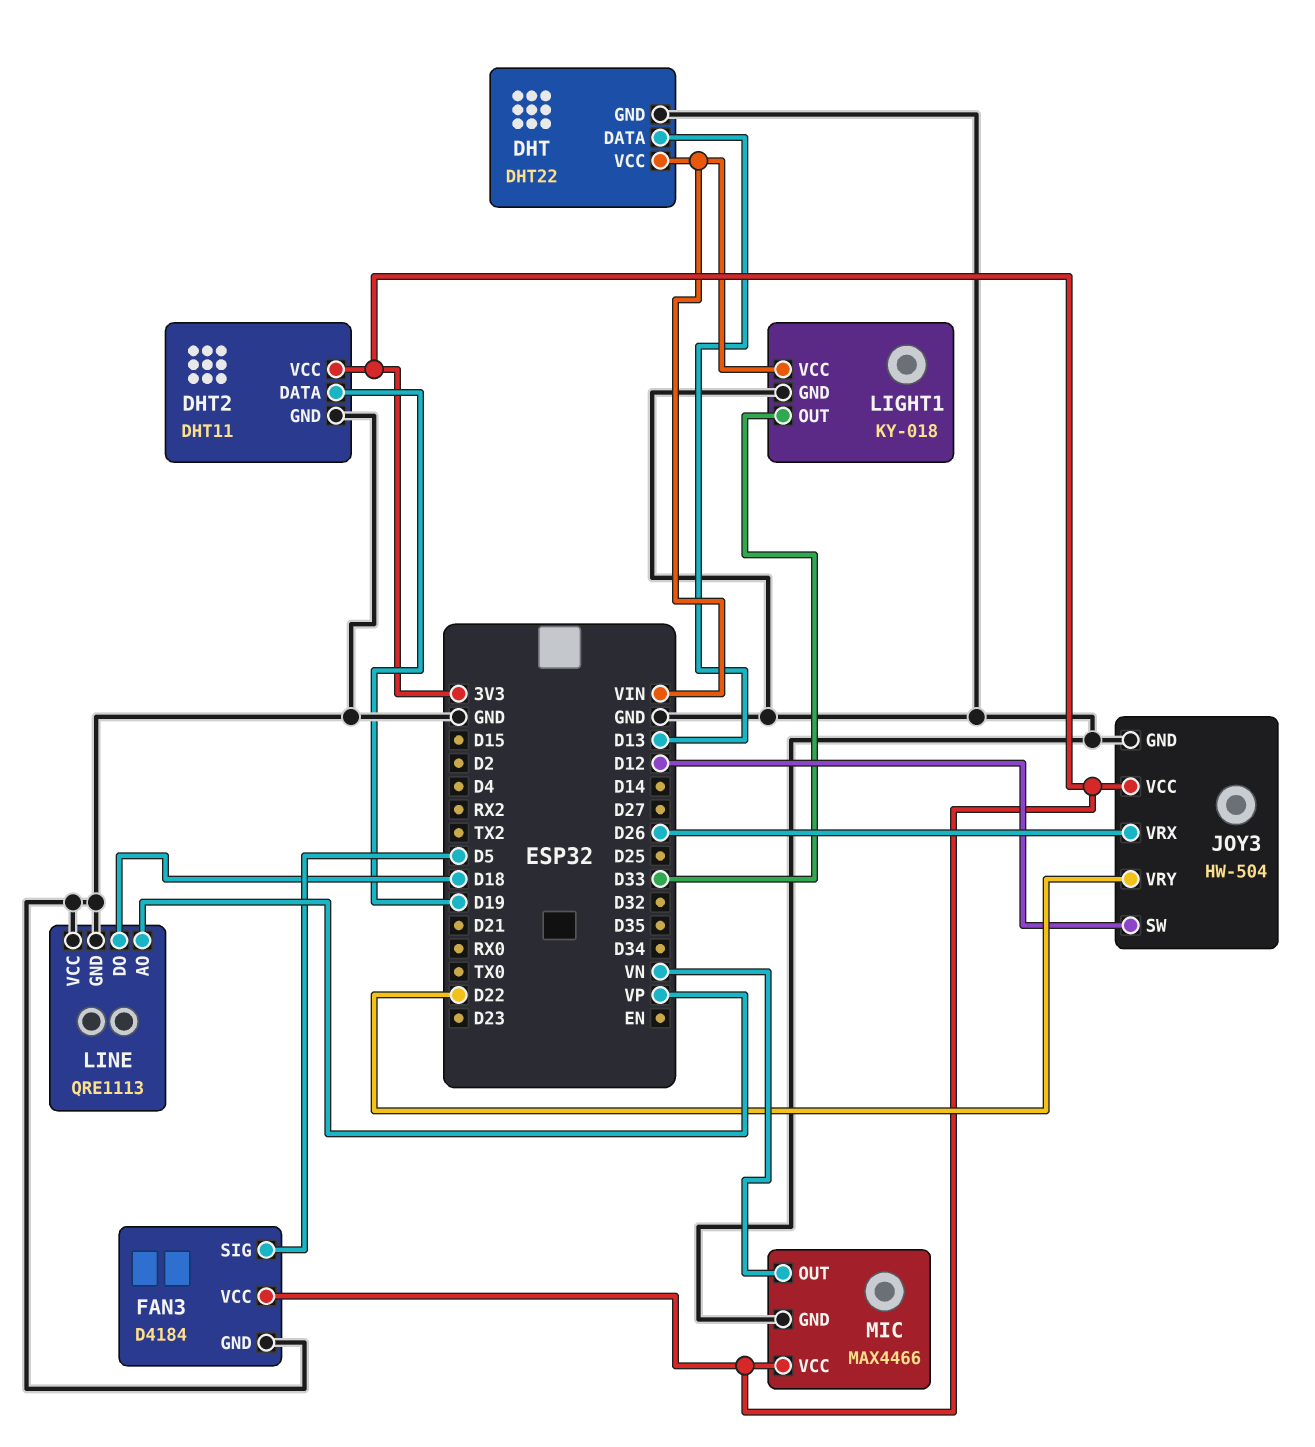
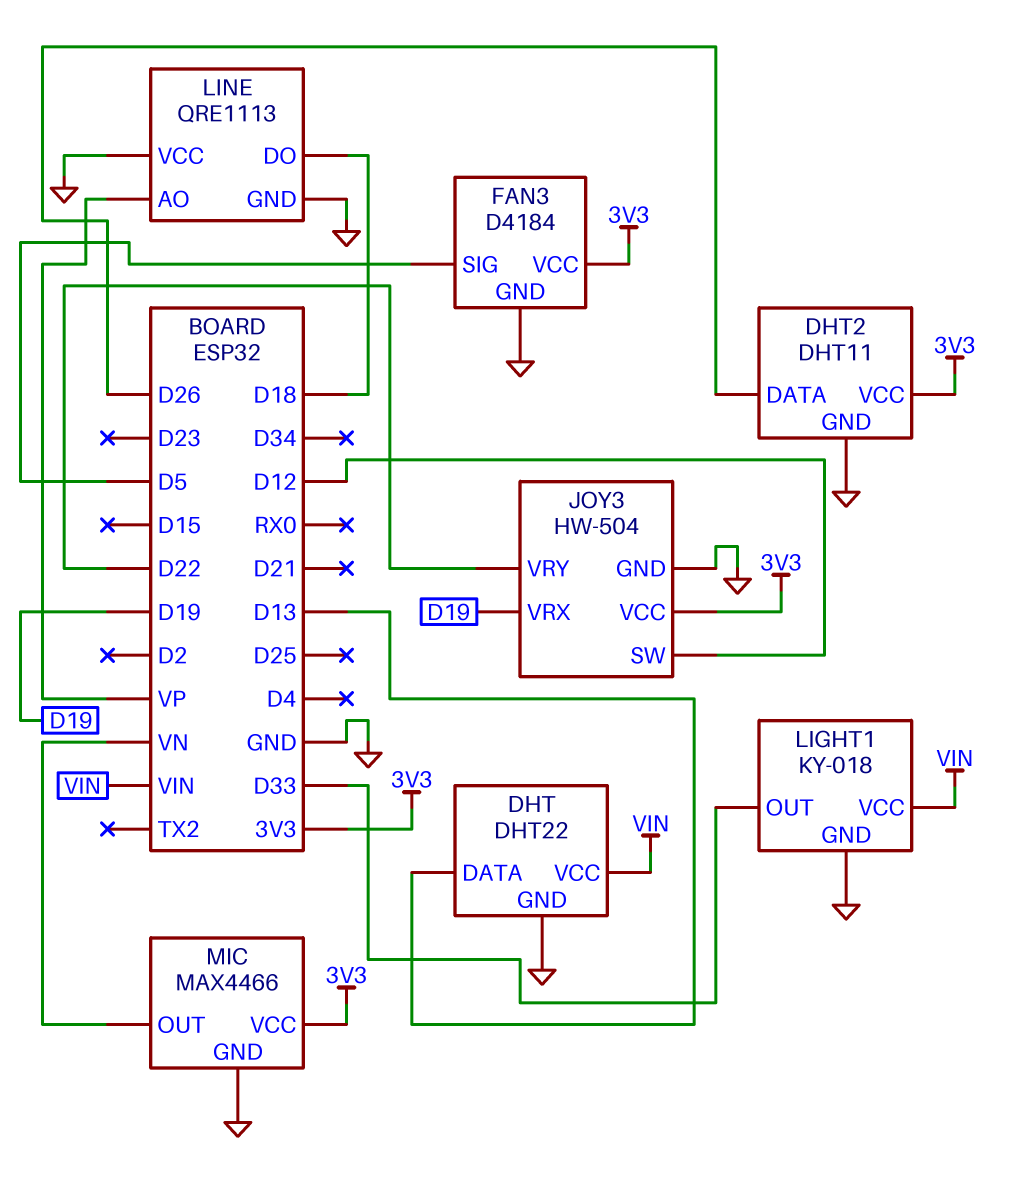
DHT2 pin DATA: D19 -> D26
JOY3 pin VRX: D26 -> D19

